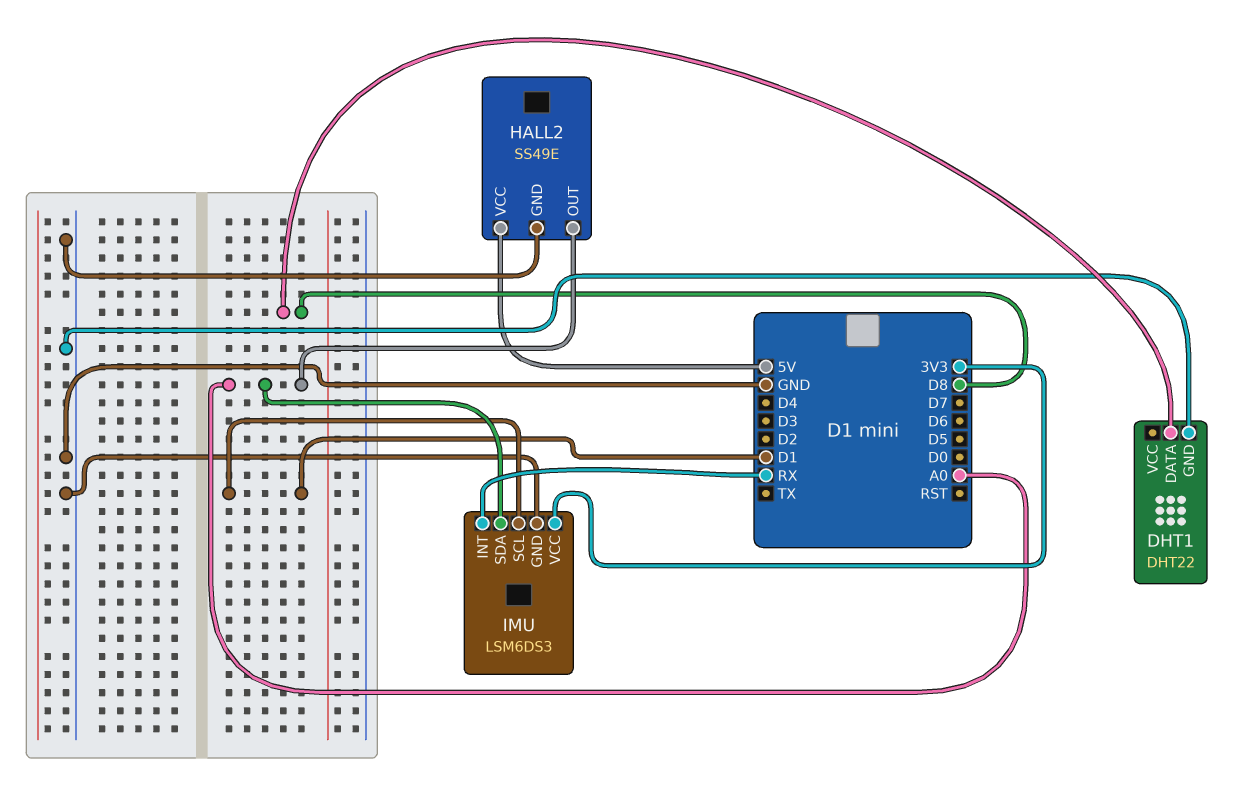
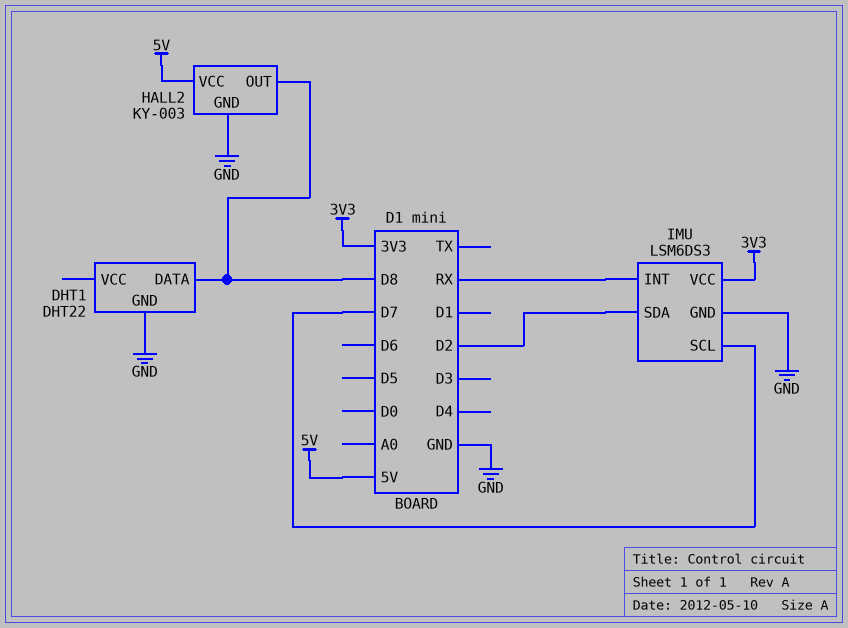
HALL2: SS49E -> KY-003
HALL2 pin OUT: A0 -> D8
IMU pin SCL: D1 -> D7
IMU pin SDA: A0 -> D2

